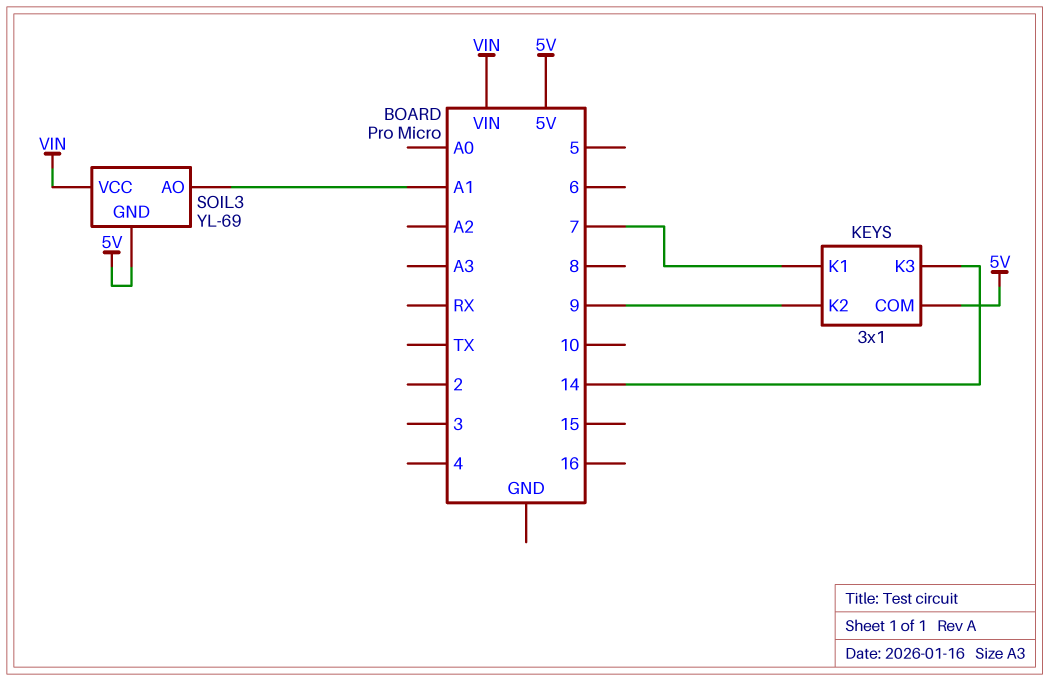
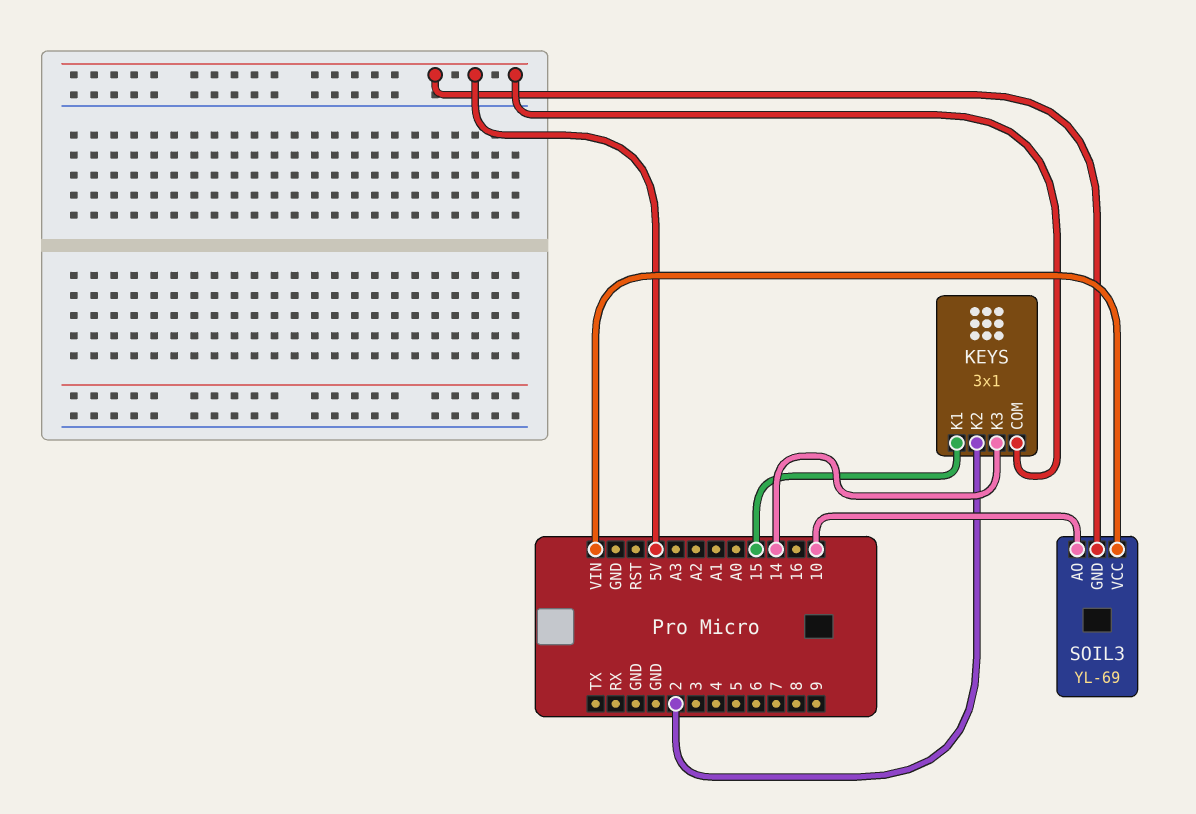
KEYS pin K1: 7 -> 15
KEYS pin K2: 9 -> 2
SOIL3 pin AO: A1 -> 10

